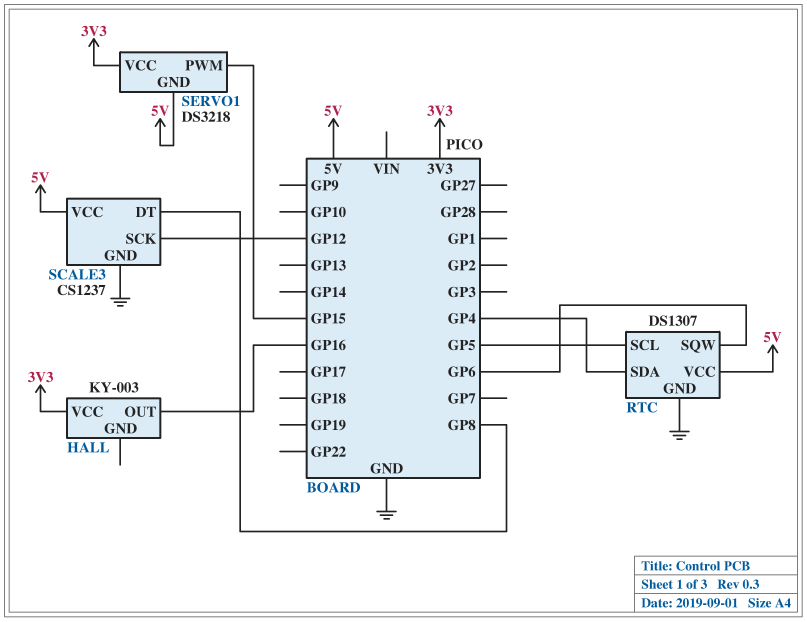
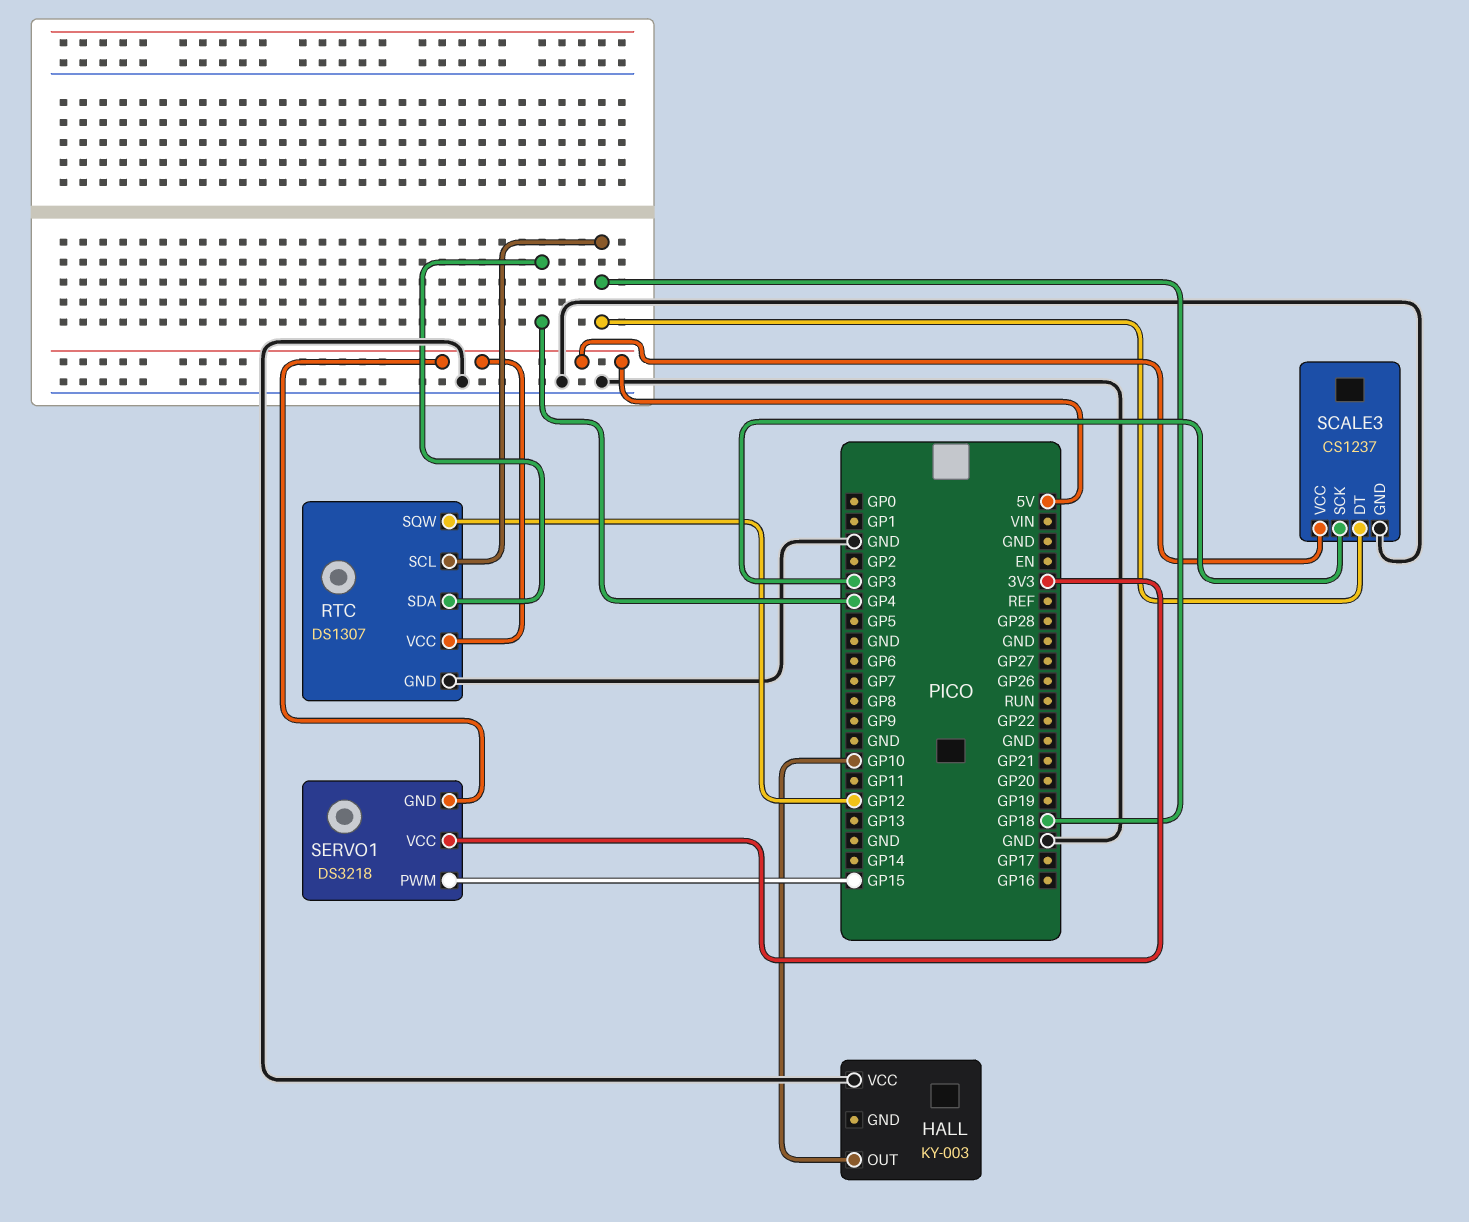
HALL pin OUT: GP16 -> GP10
HALL pin VCC: 3V3 -> GND
RTC pin SCL: GP5 -> GP18
RTC pin SQW: GP6 -> GP12
SCALE3 pin DT: GP8 -> GP18
SCALE3 pin SCK: GP12 -> GP3

